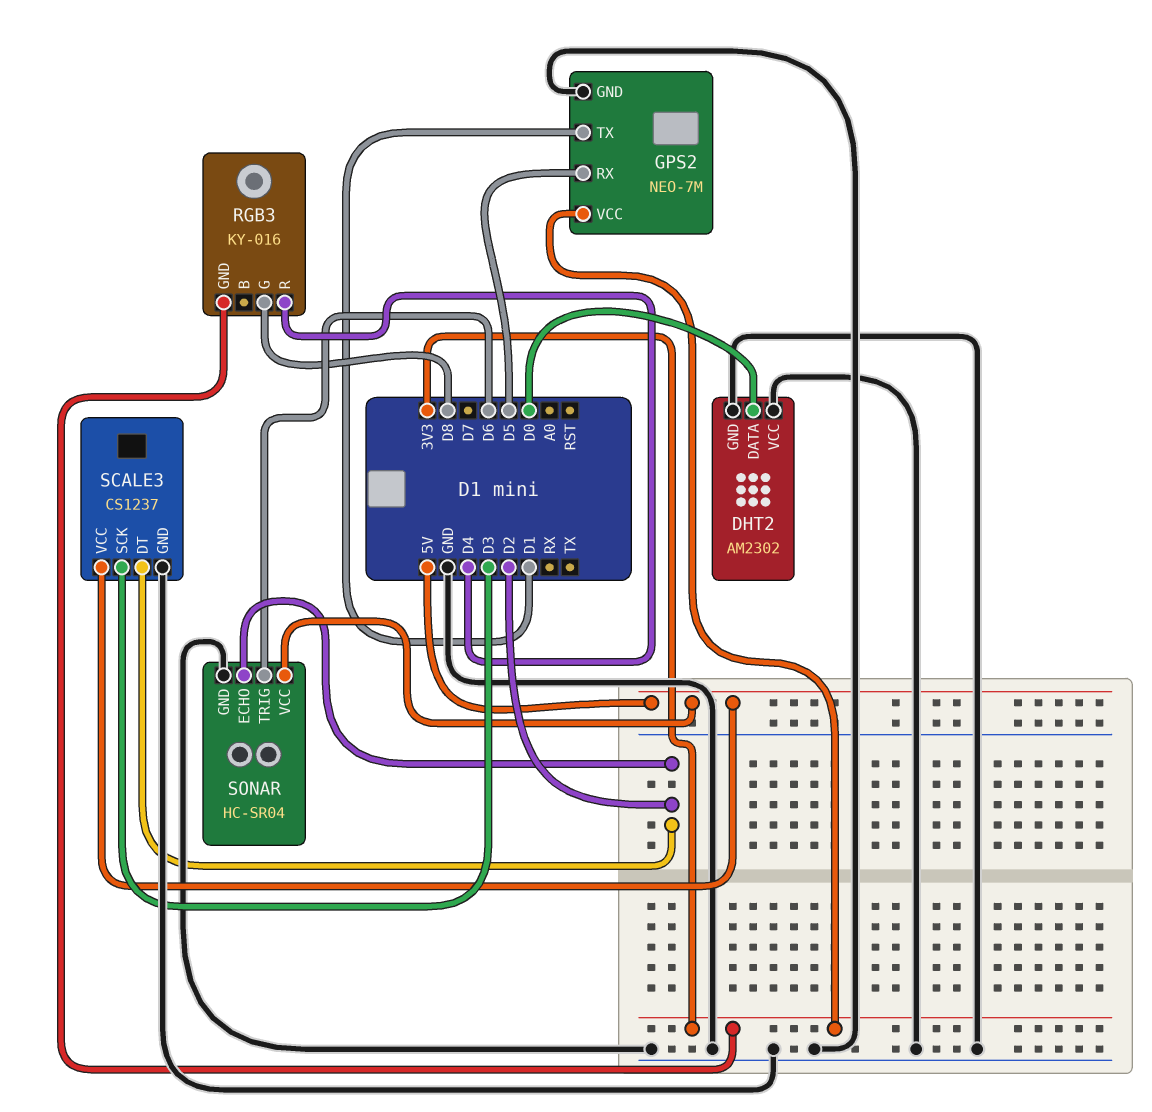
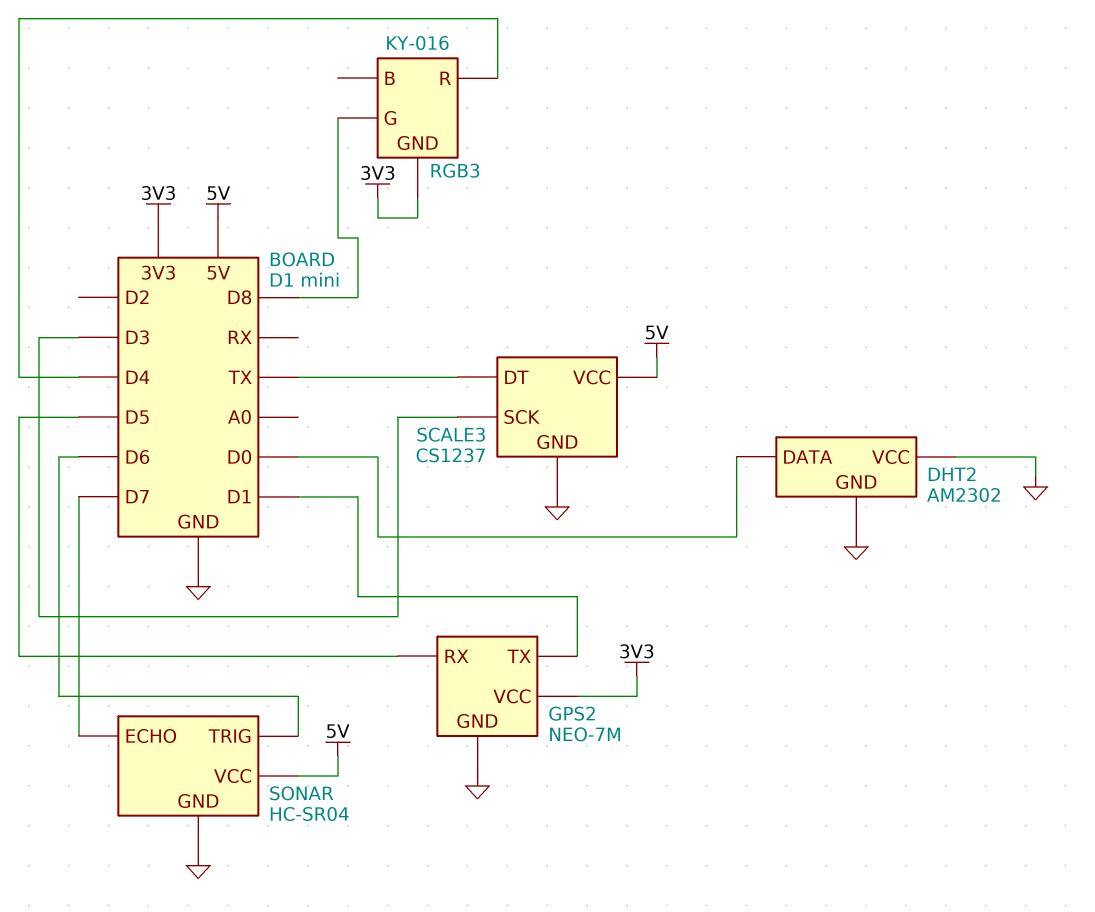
SCALE3 pin DT: D2 -> TX
SONAR pin ECHO: D2 -> D7

